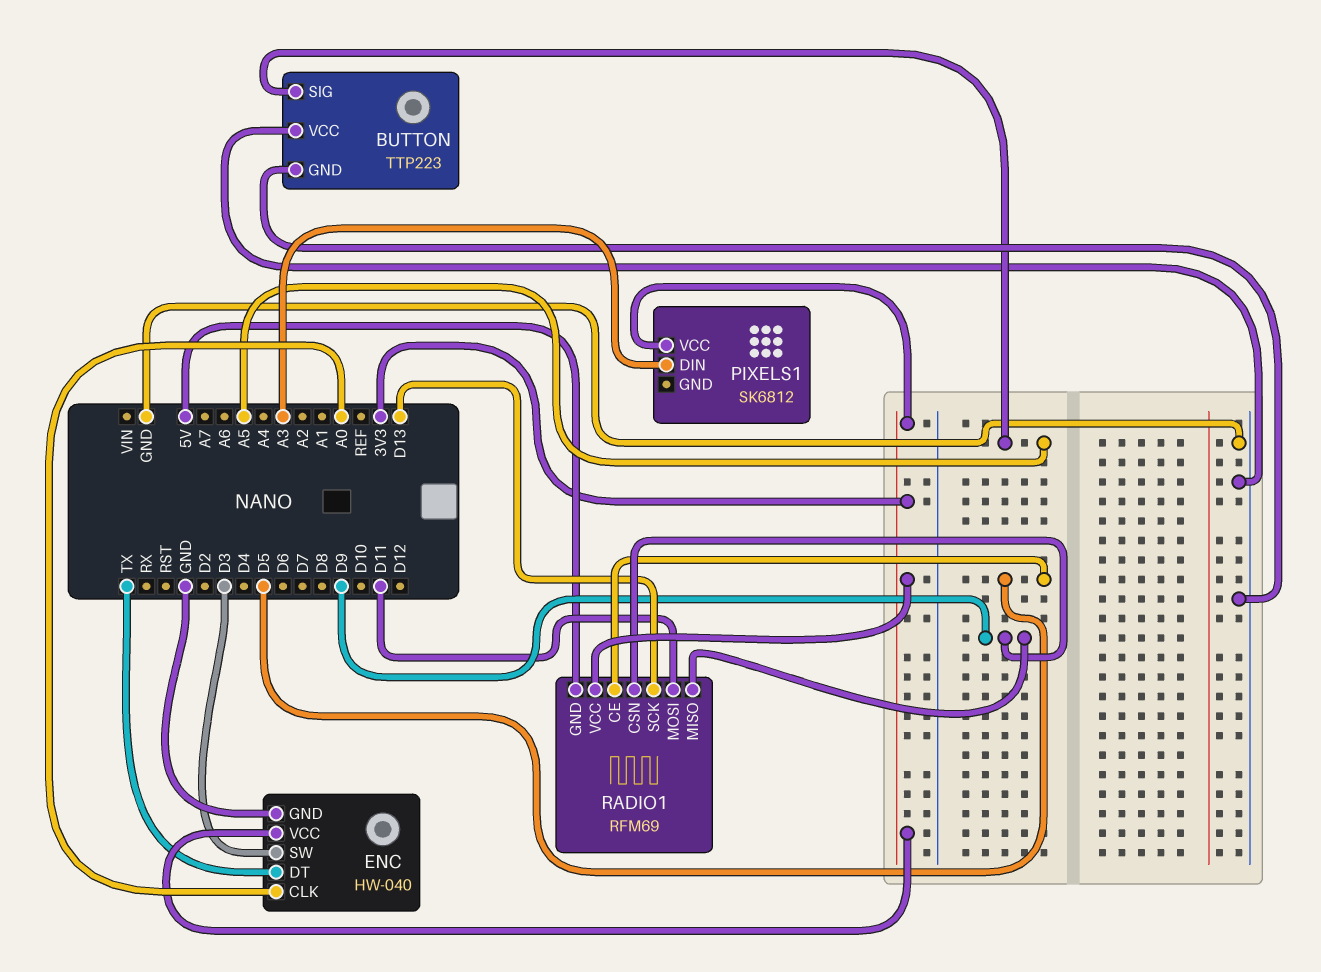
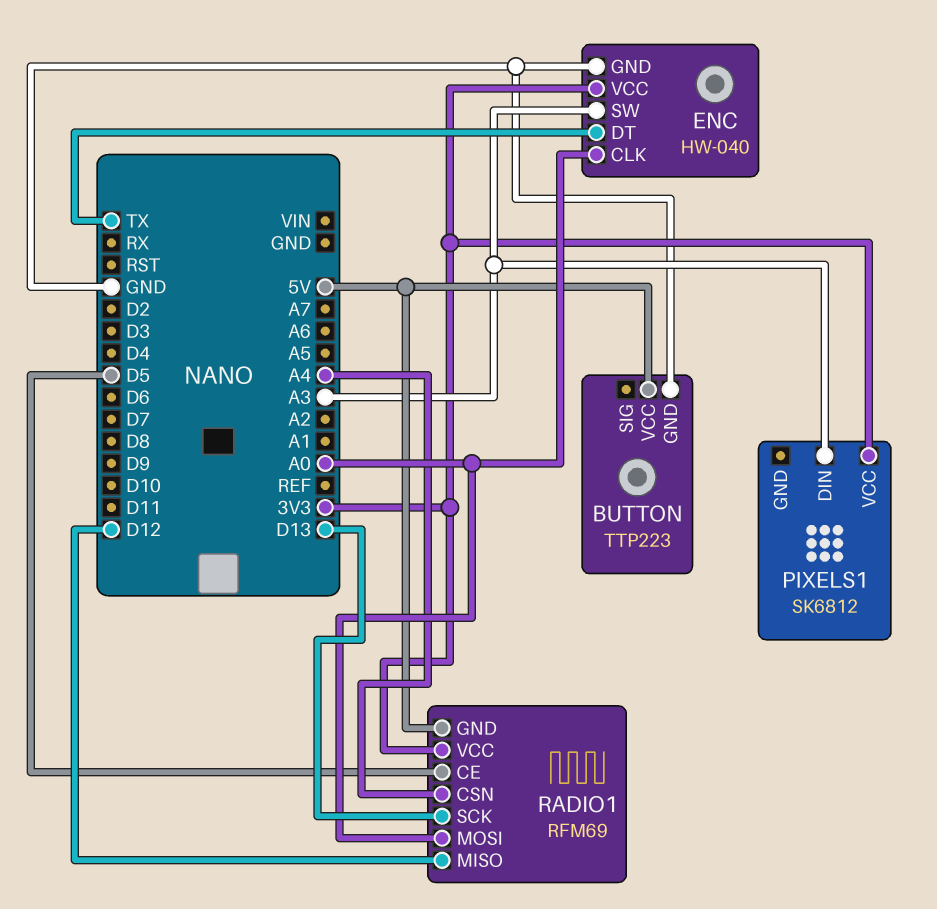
BUTTON pin SIG: A5 -> none
BUTTON pin VCC: GND -> 5V
ENC pin SW: D3 -> A3
RADIO1 pin CSN: D9 -> A4
RADIO1 pin MISO: D9 -> D12
RADIO1 pin MOSI: D11 -> A0

